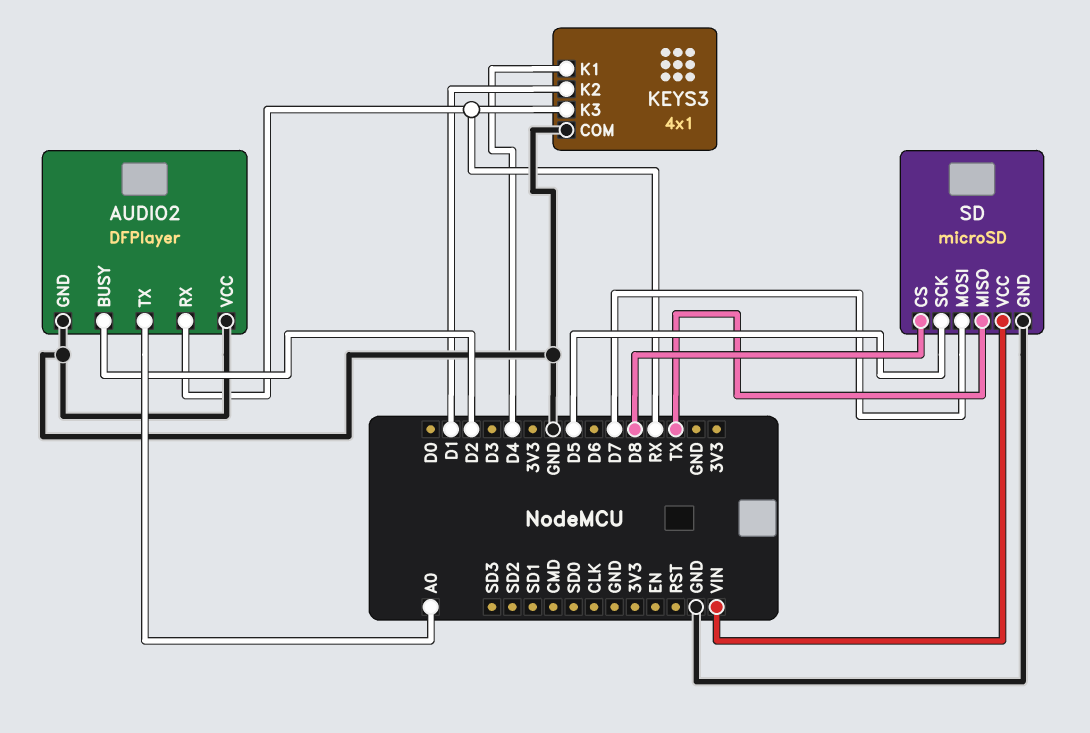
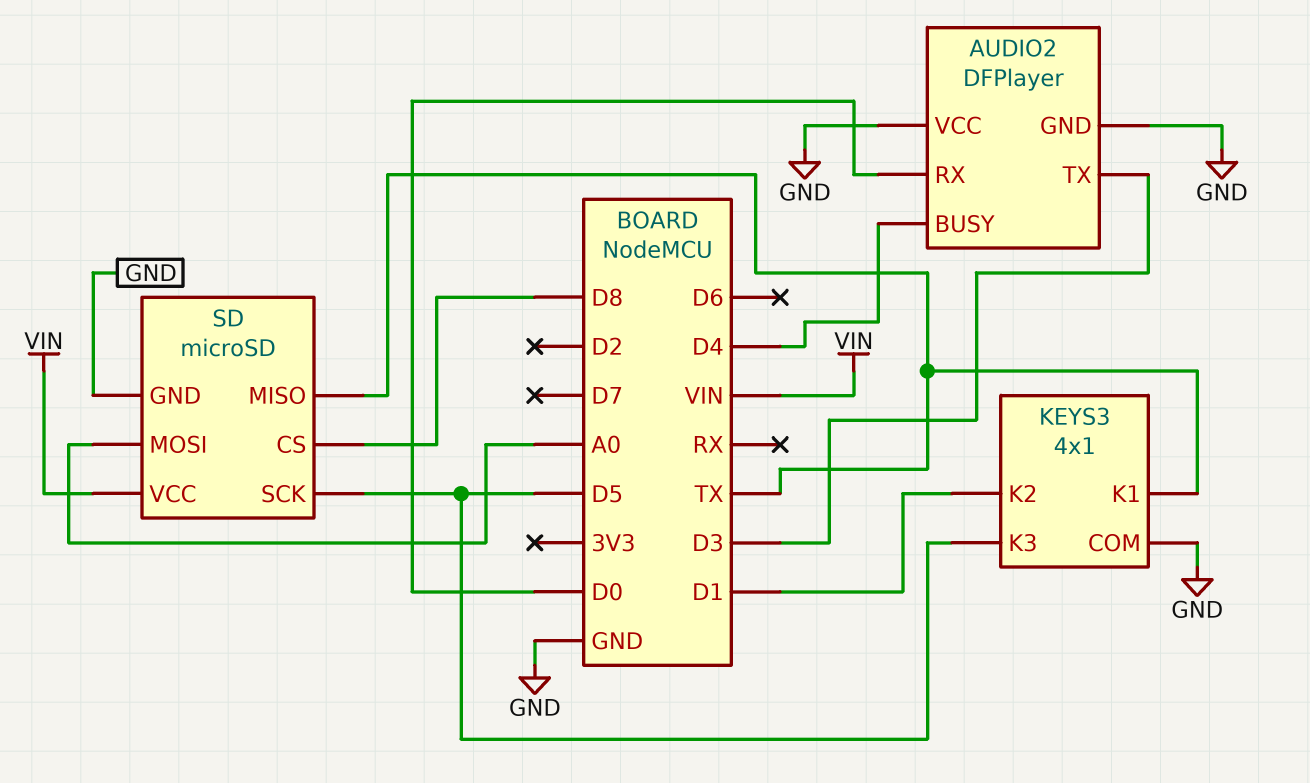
AUDIO2 pin BUSY: D2 -> D4
AUDIO2 pin RX: RX -> D0
AUDIO2 pin TX: A0 -> D3
KEYS3 pin K1: D4 -> TX
KEYS3 pin K3: RX -> D5
SD pin MOSI: D7 -> A0

